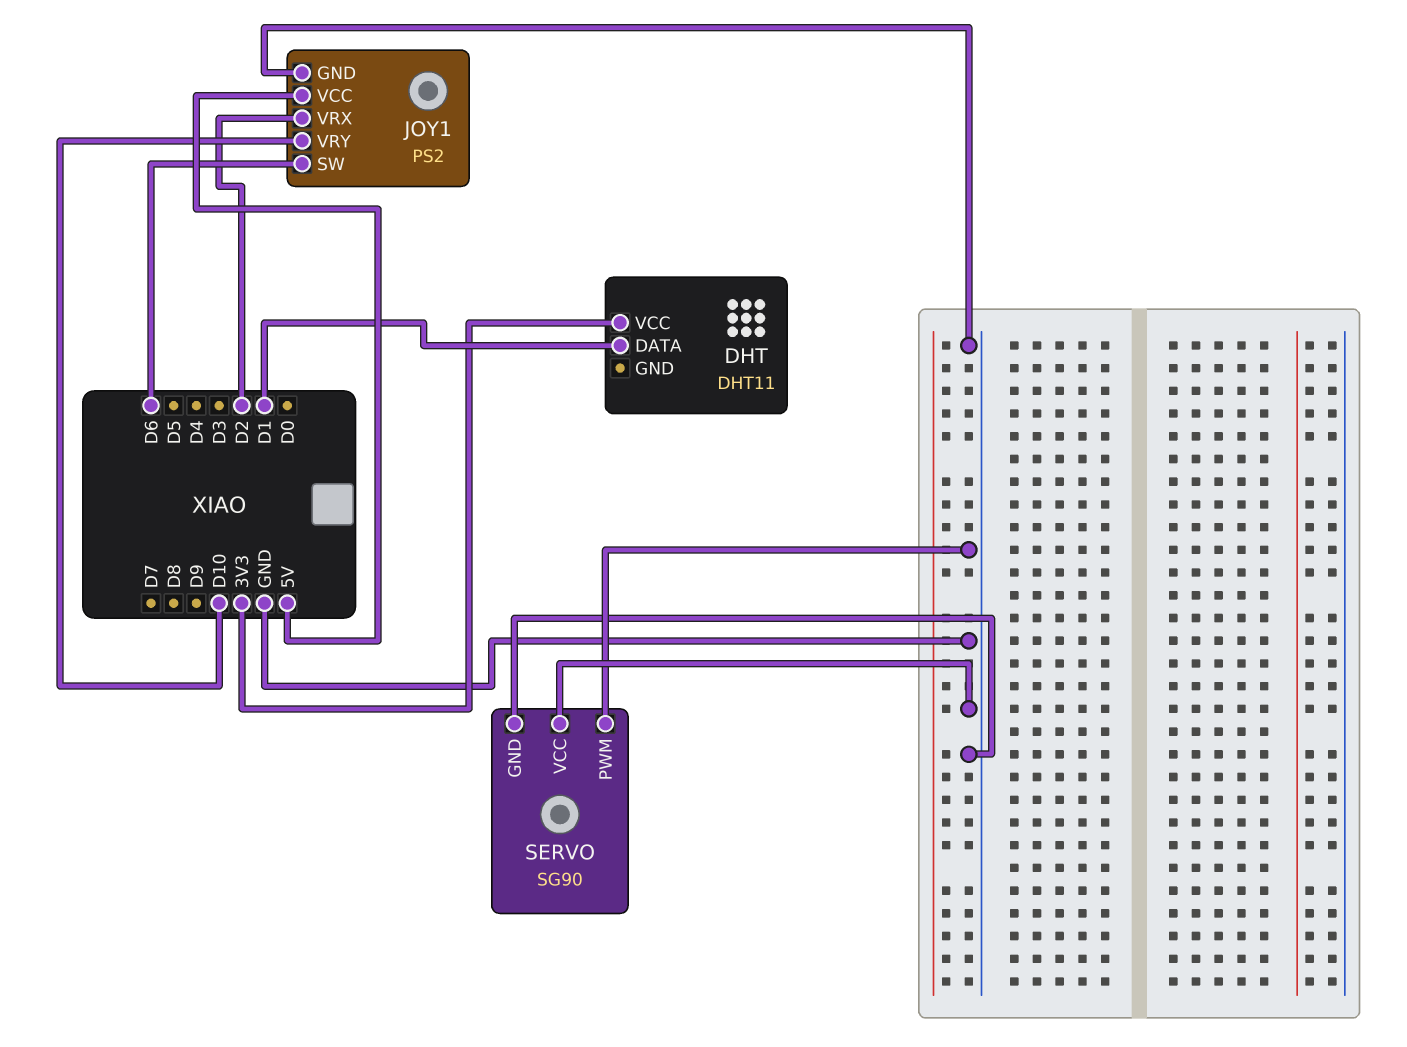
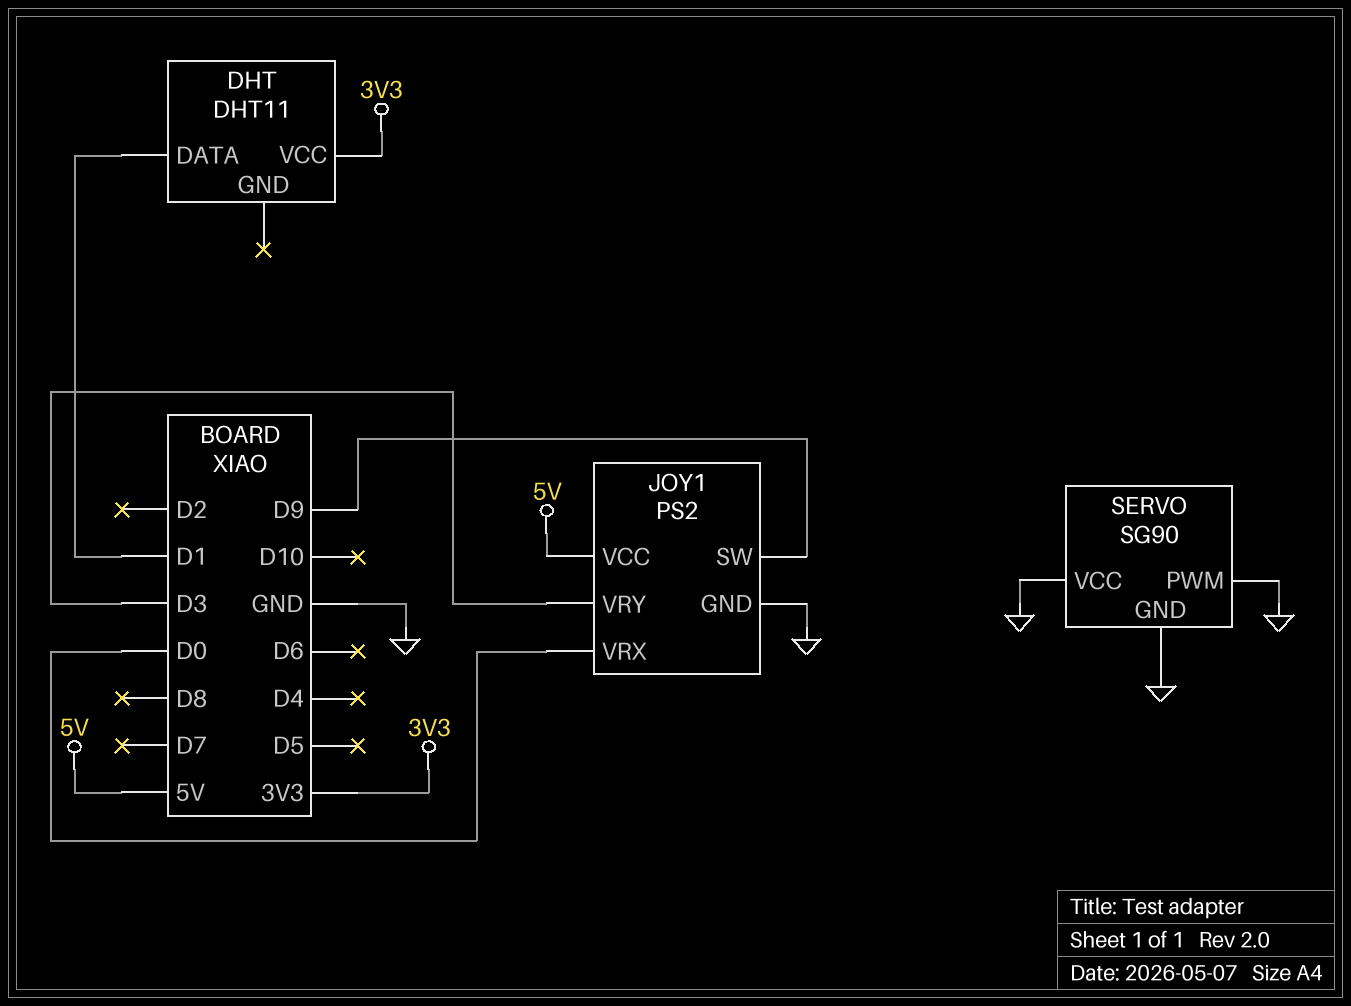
JOY1 pin SW: D6 -> D9
JOY1 pin VRX: D2 -> D0
JOY1 pin VRY: D10 -> D3

